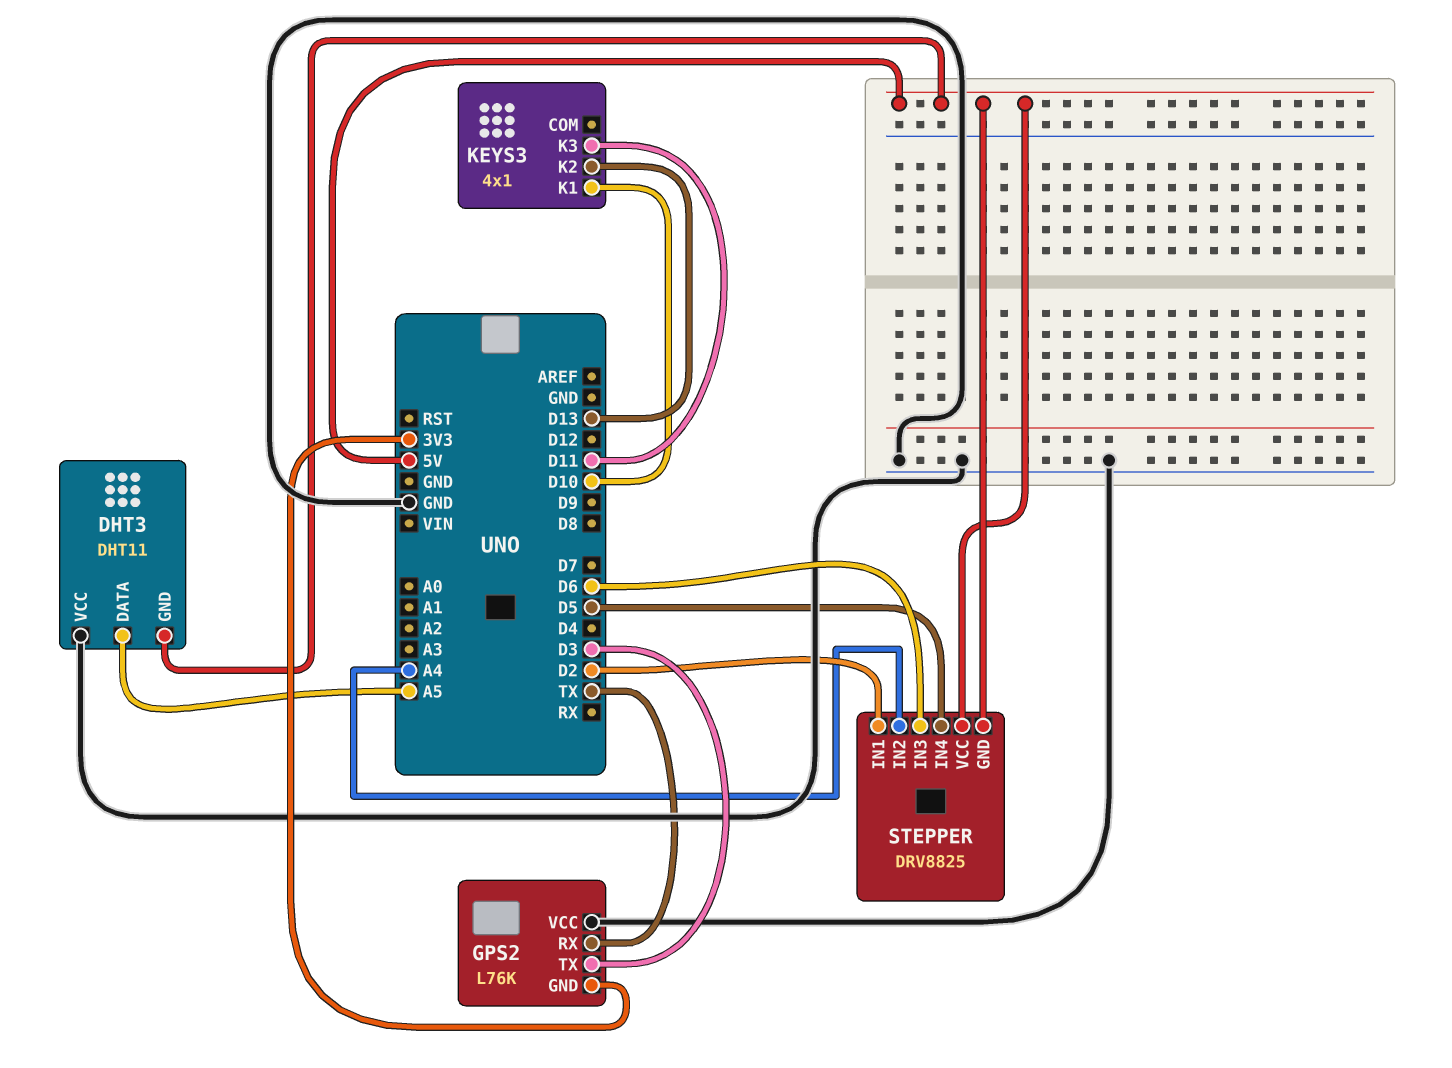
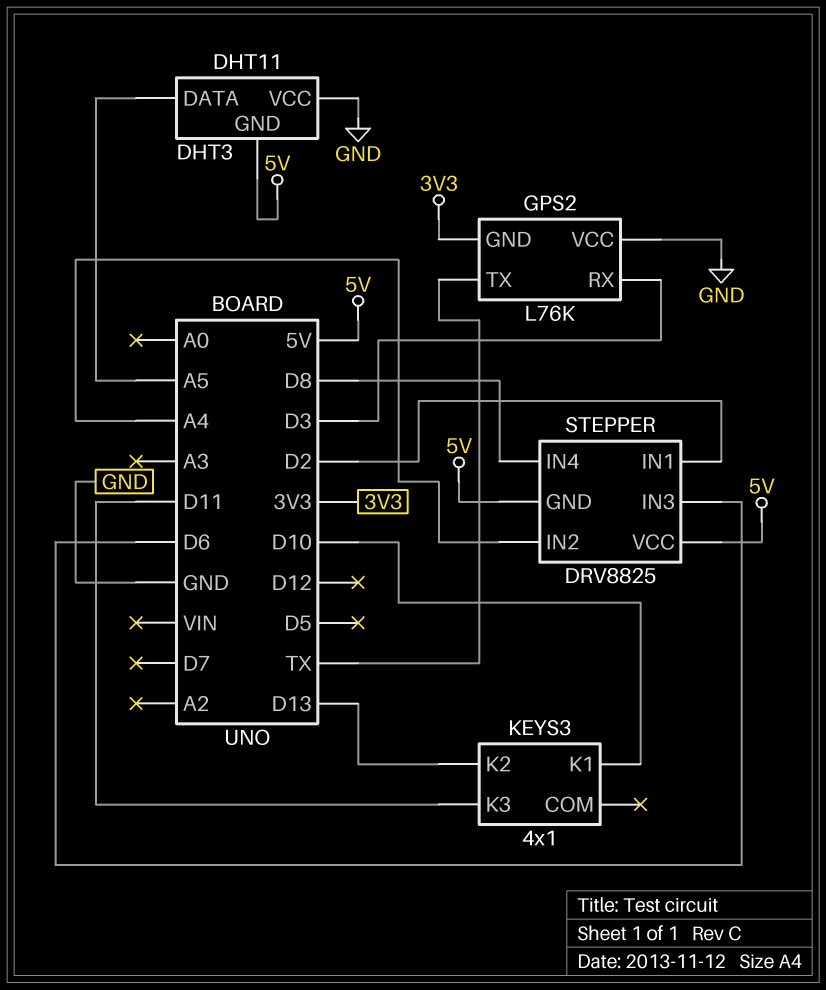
GPS2 pin RX: TX -> D3
GPS2 pin TX: D3 -> TX
STEPPER pin IN4: D5 -> D8

